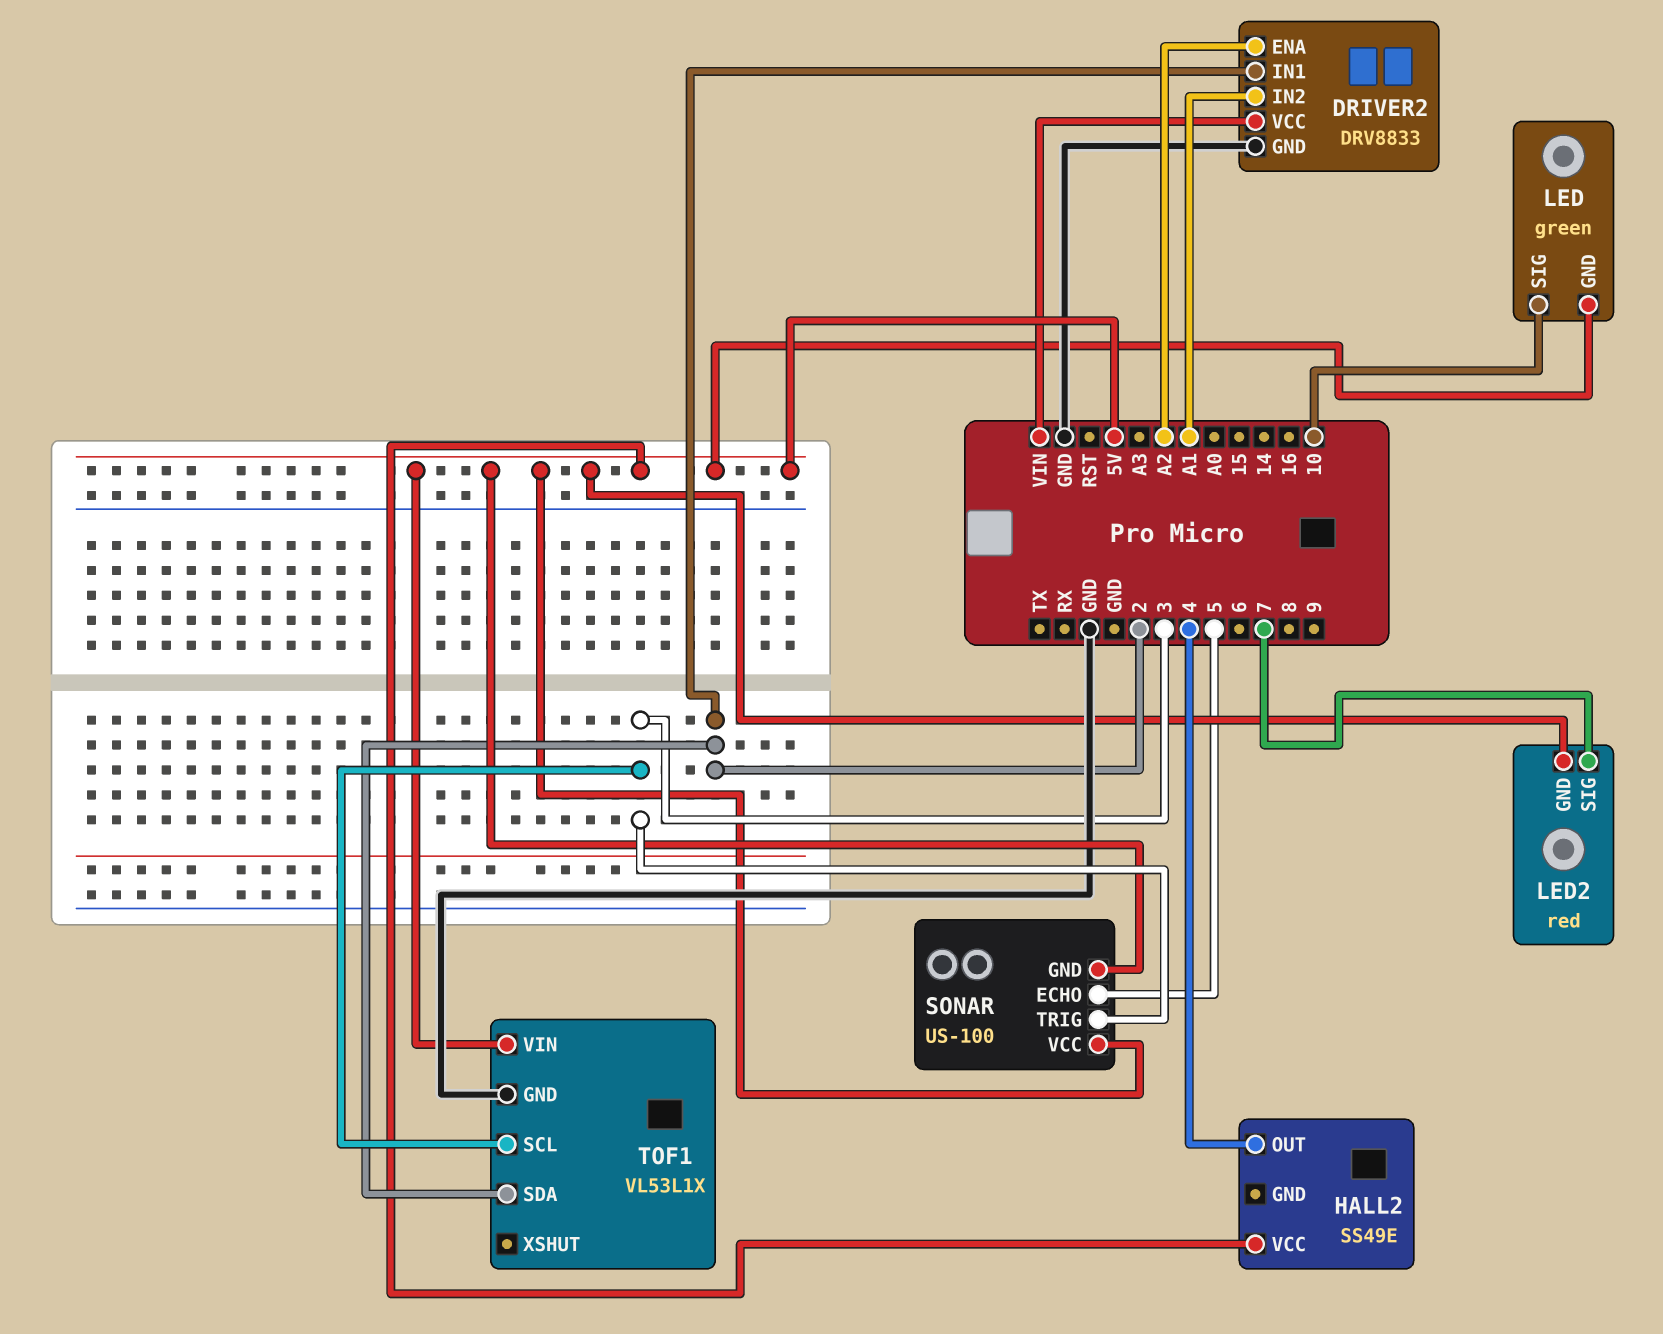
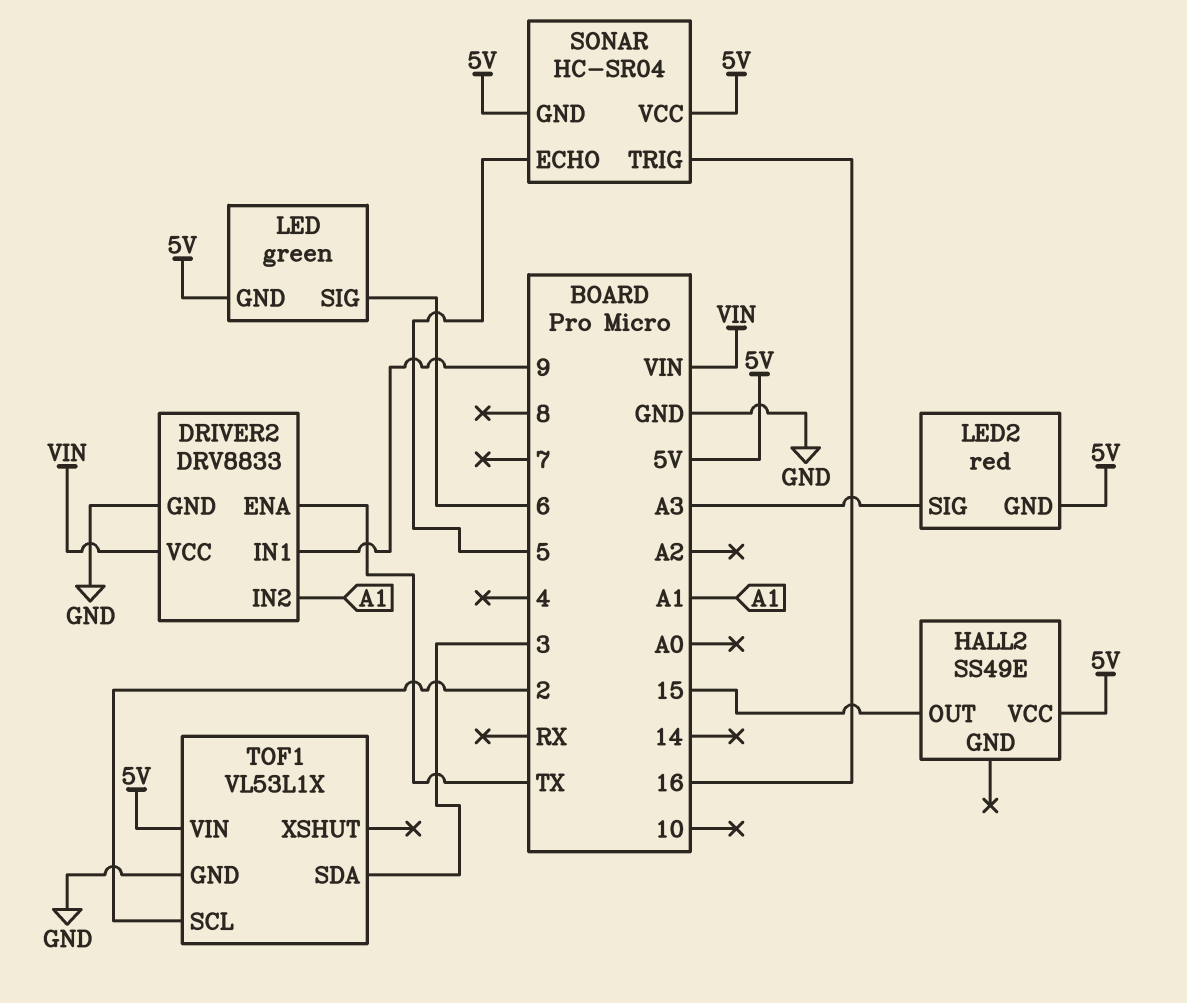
DRIVER2 pin ENA: A2 -> TX
DRIVER2 pin IN1: 2 -> 9
HALL2 pin OUT: 4 -> 15
LED pin SIG: 10 -> 6
LED2 pin SIG: 7 -> A3
SONAR: US-100 -> HC-SR04
SONAR pin TRIG: 3 -> 16
TOF1 pin SCL: 3 -> 2
TOF1 pin SDA: 2 -> 3

